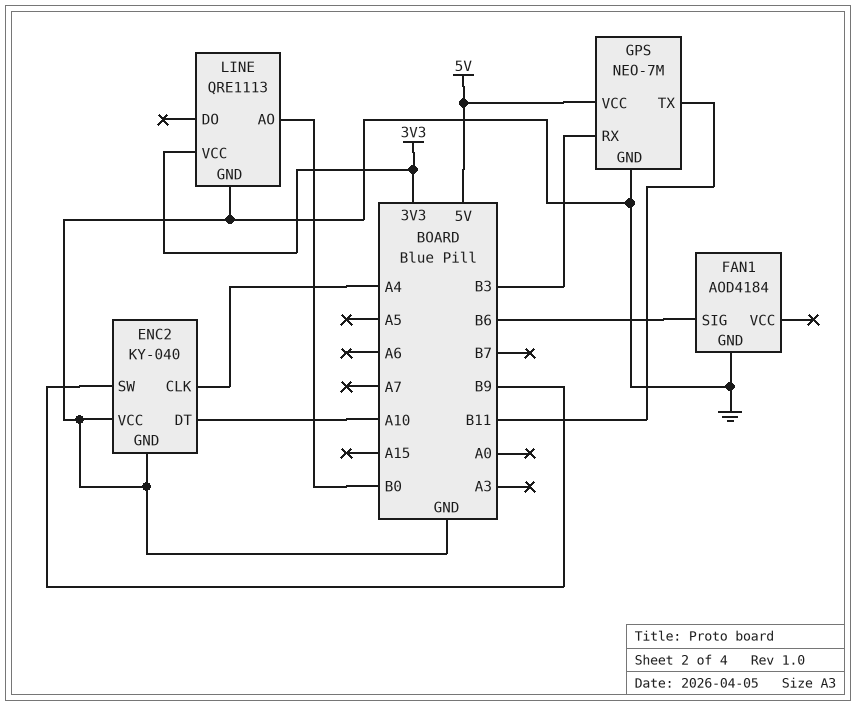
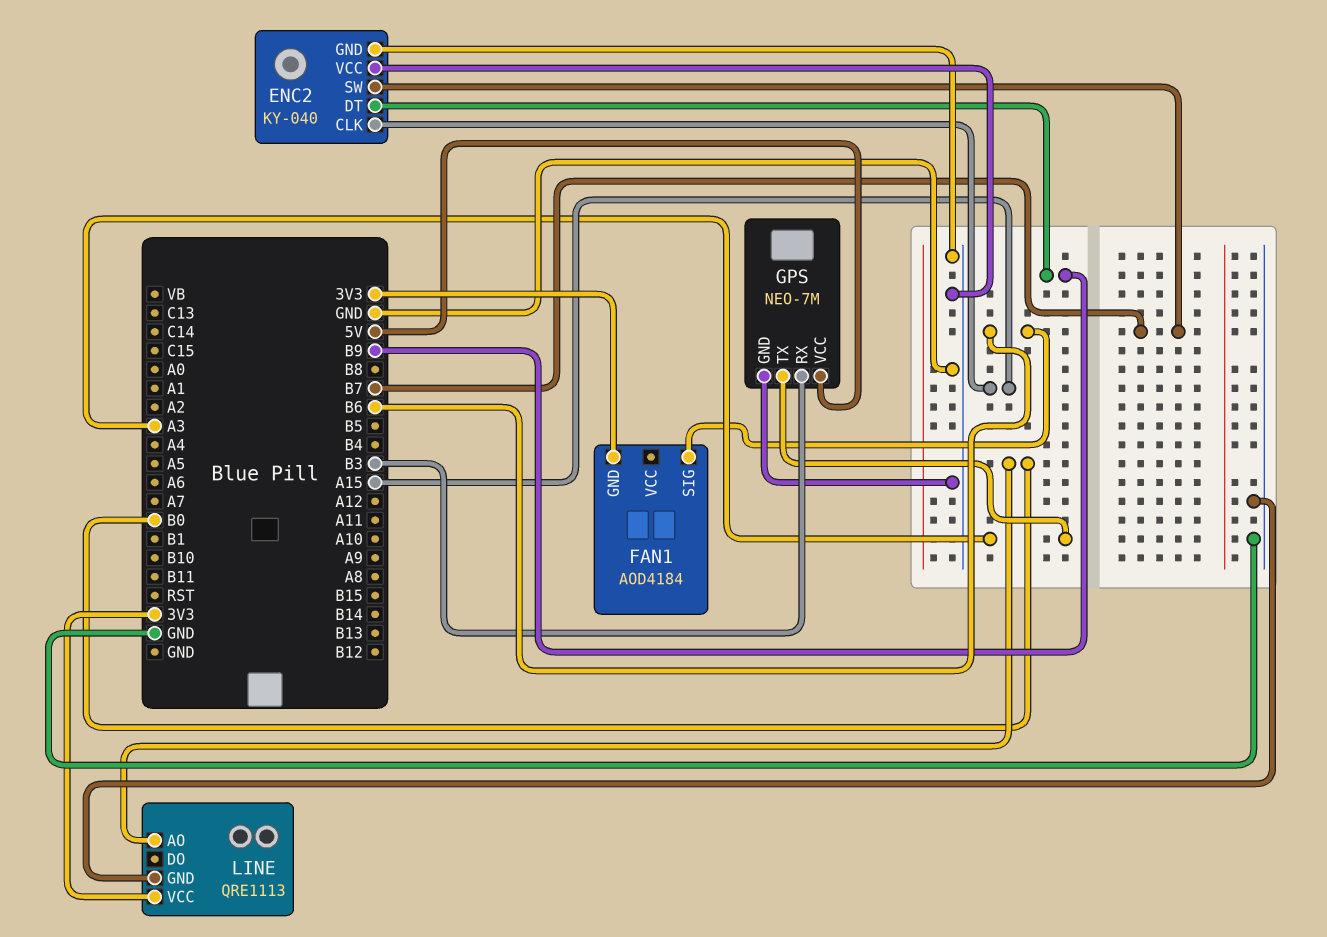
ENC2 pin CLK: A4 -> A15
ENC2 pin DT: A10 -> B9
ENC2 pin SW: B9 -> B7
FAN1 pin GND: GND -> 3V3
GPS pin TX: B11 -> A3

